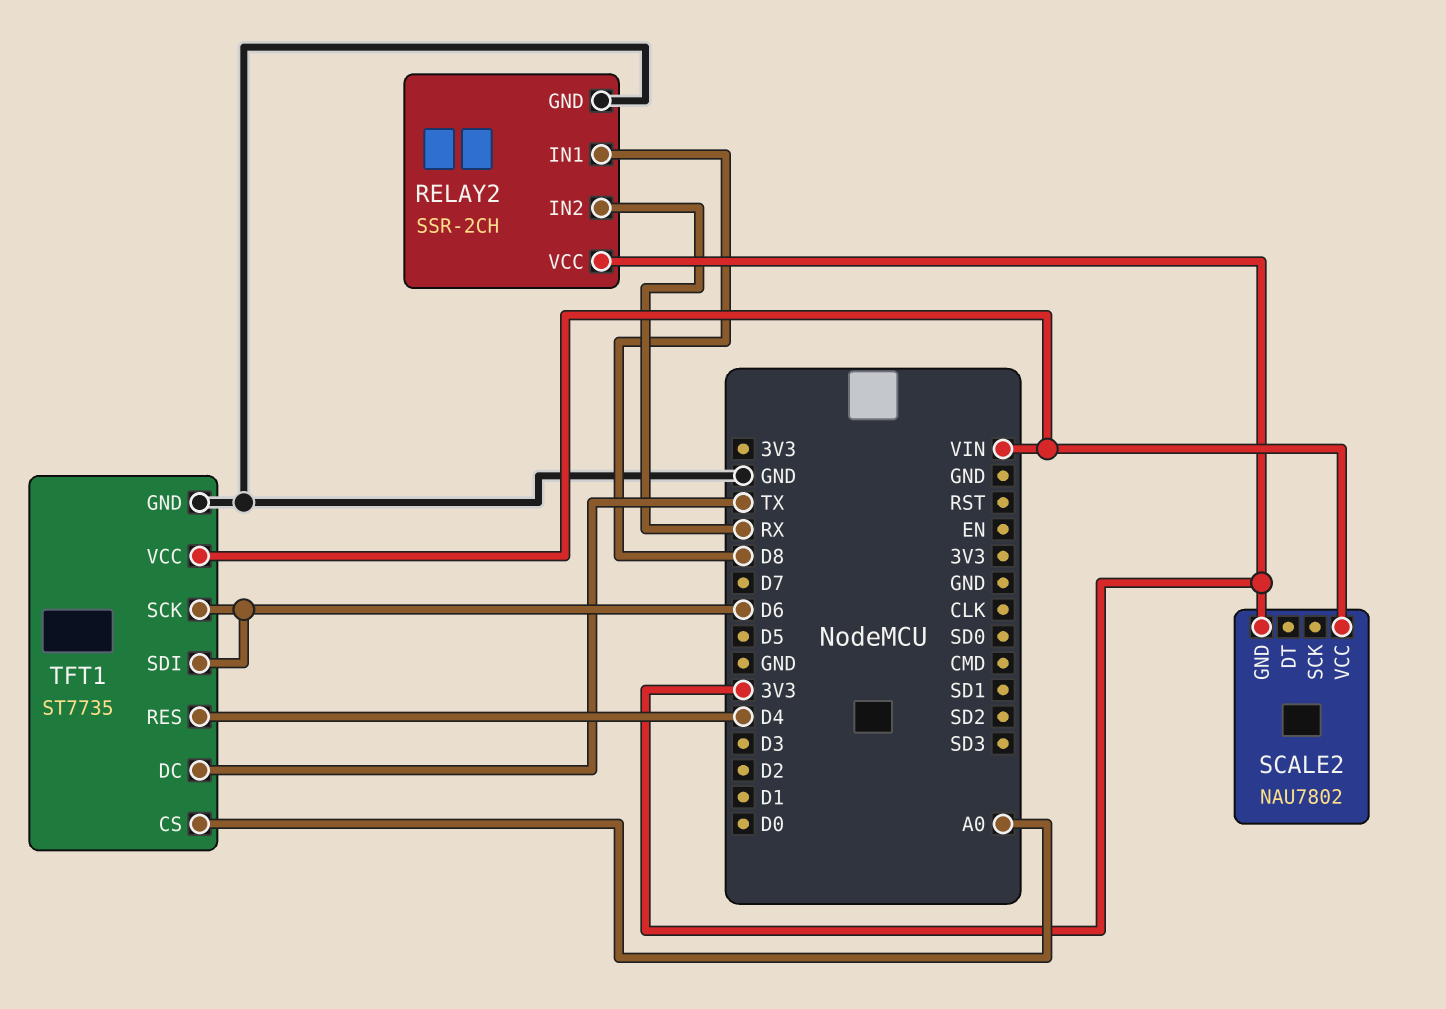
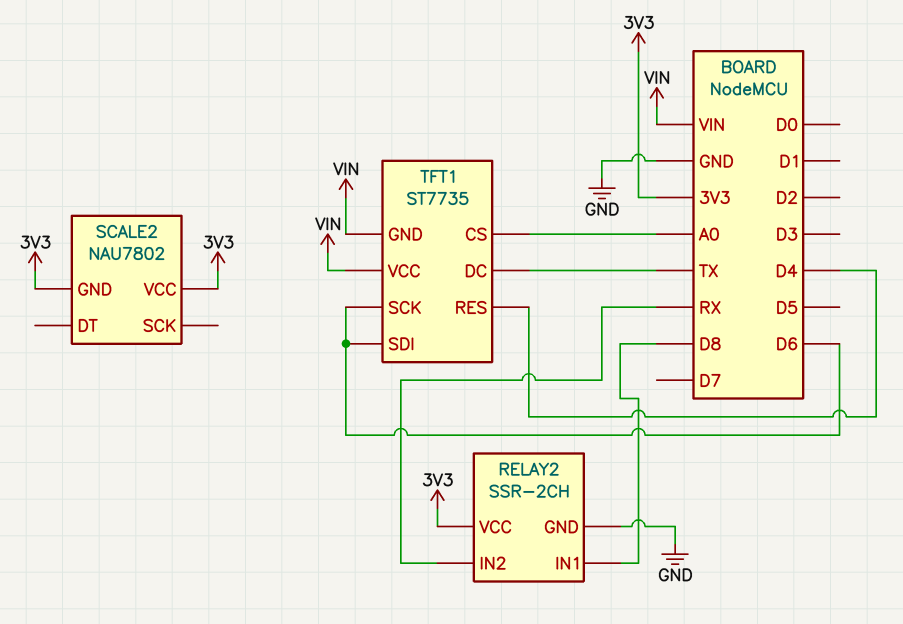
SCALE2 pin VCC: VIN -> 3V3
TFT1 pin GND: GND -> VIN

